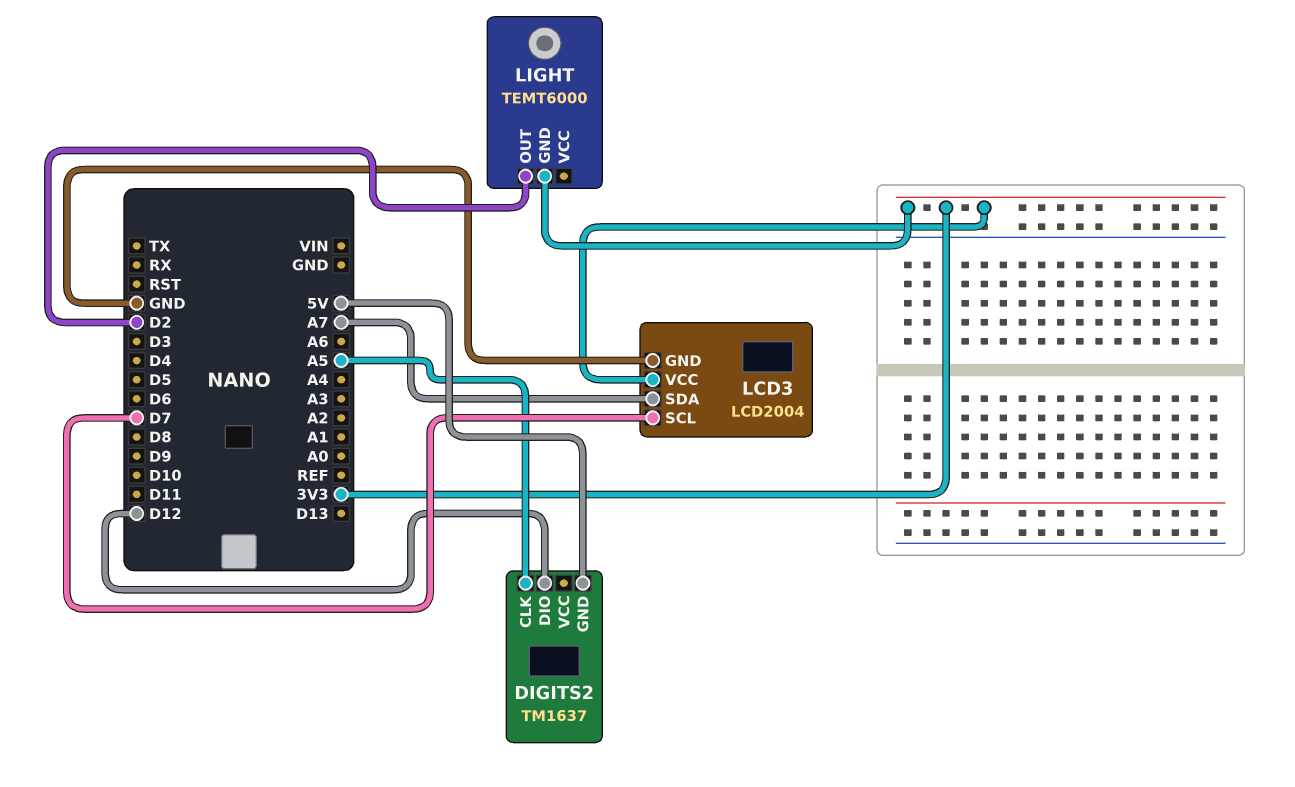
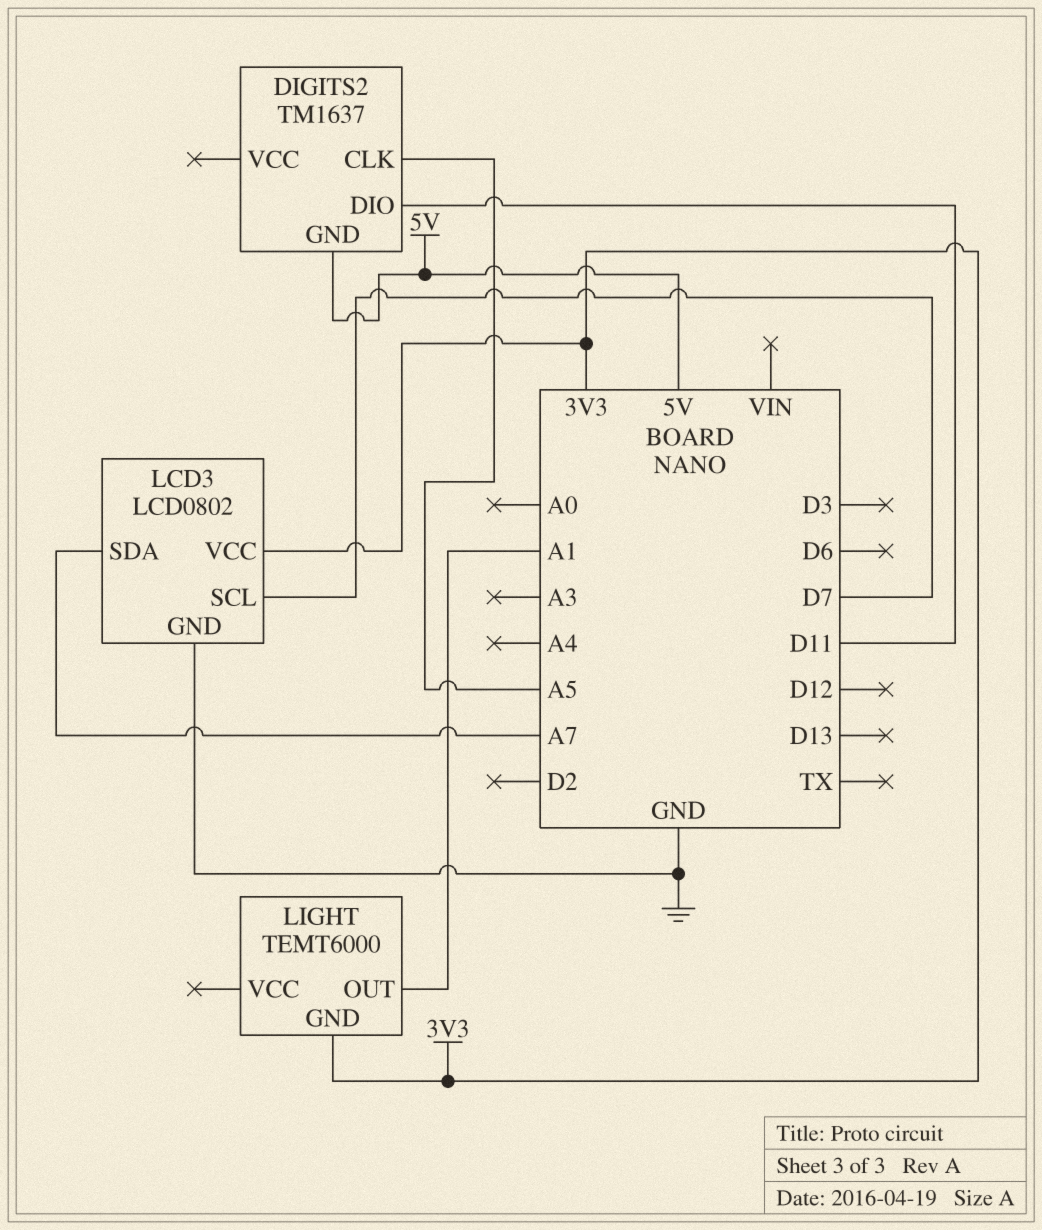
DIGITS2 pin DIO: D12 -> D11
LCD3: LCD2004 -> LCD0802
LIGHT pin OUT: D2 -> A1

